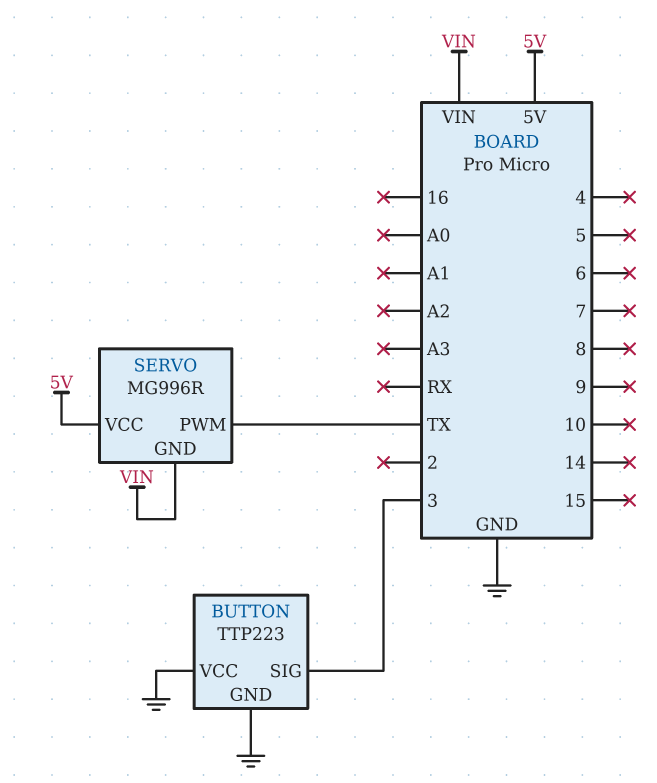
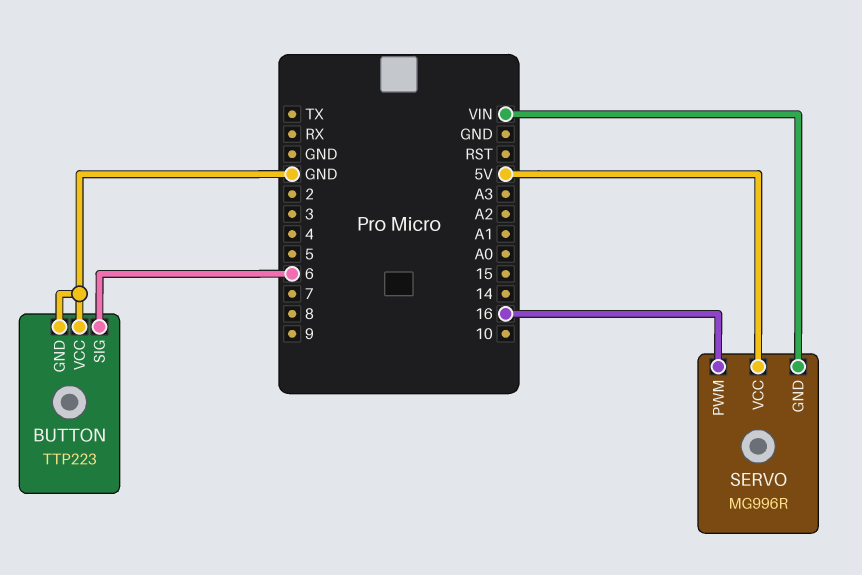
BUTTON pin SIG: 3 -> 6
SERVO pin PWM: TX -> 16

